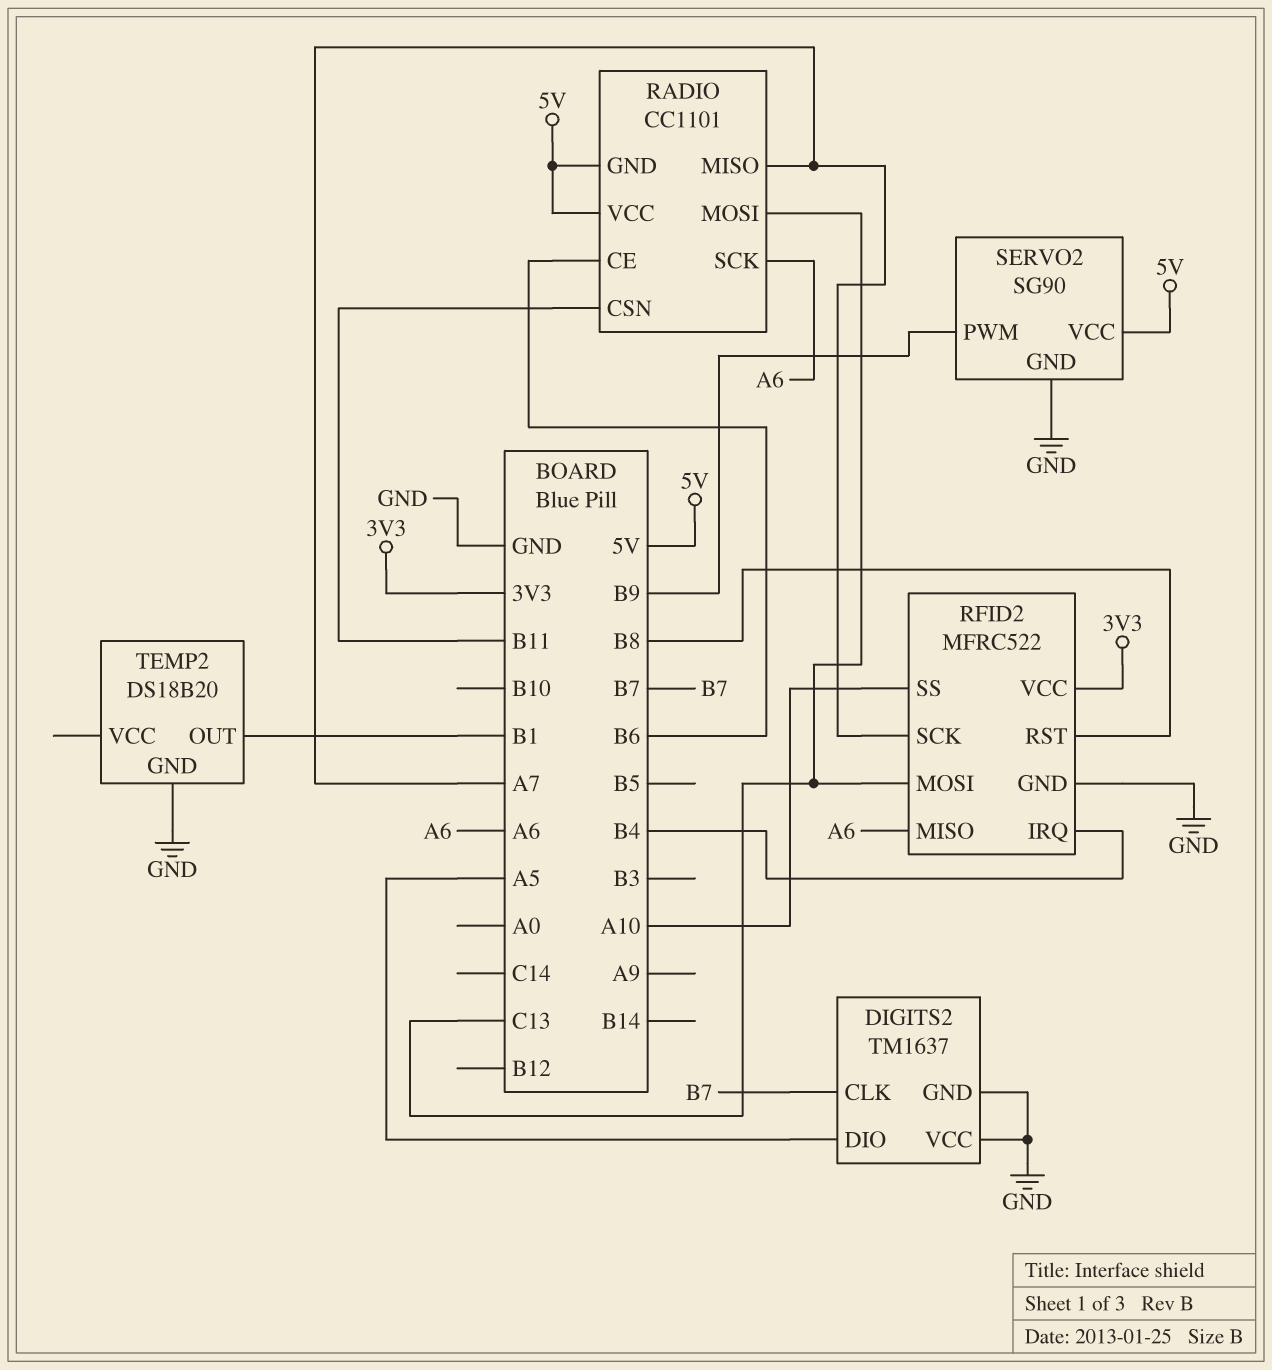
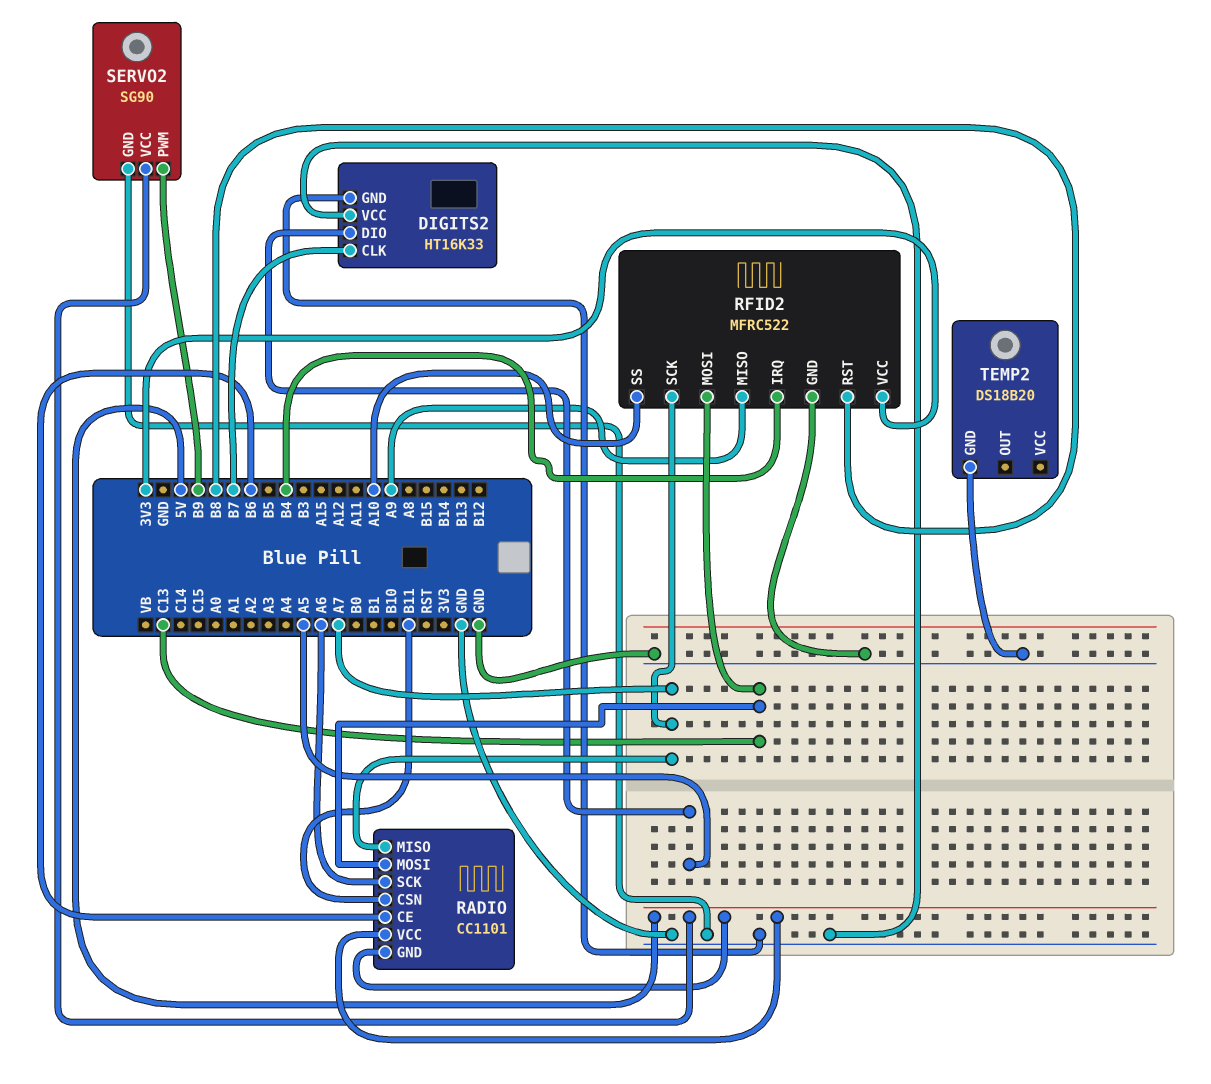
DIGITS2: TM1637 -> HT16K33
RFID2 pin MISO: A6 -> A9
TEMP2 pin OUT: B1 -> none

